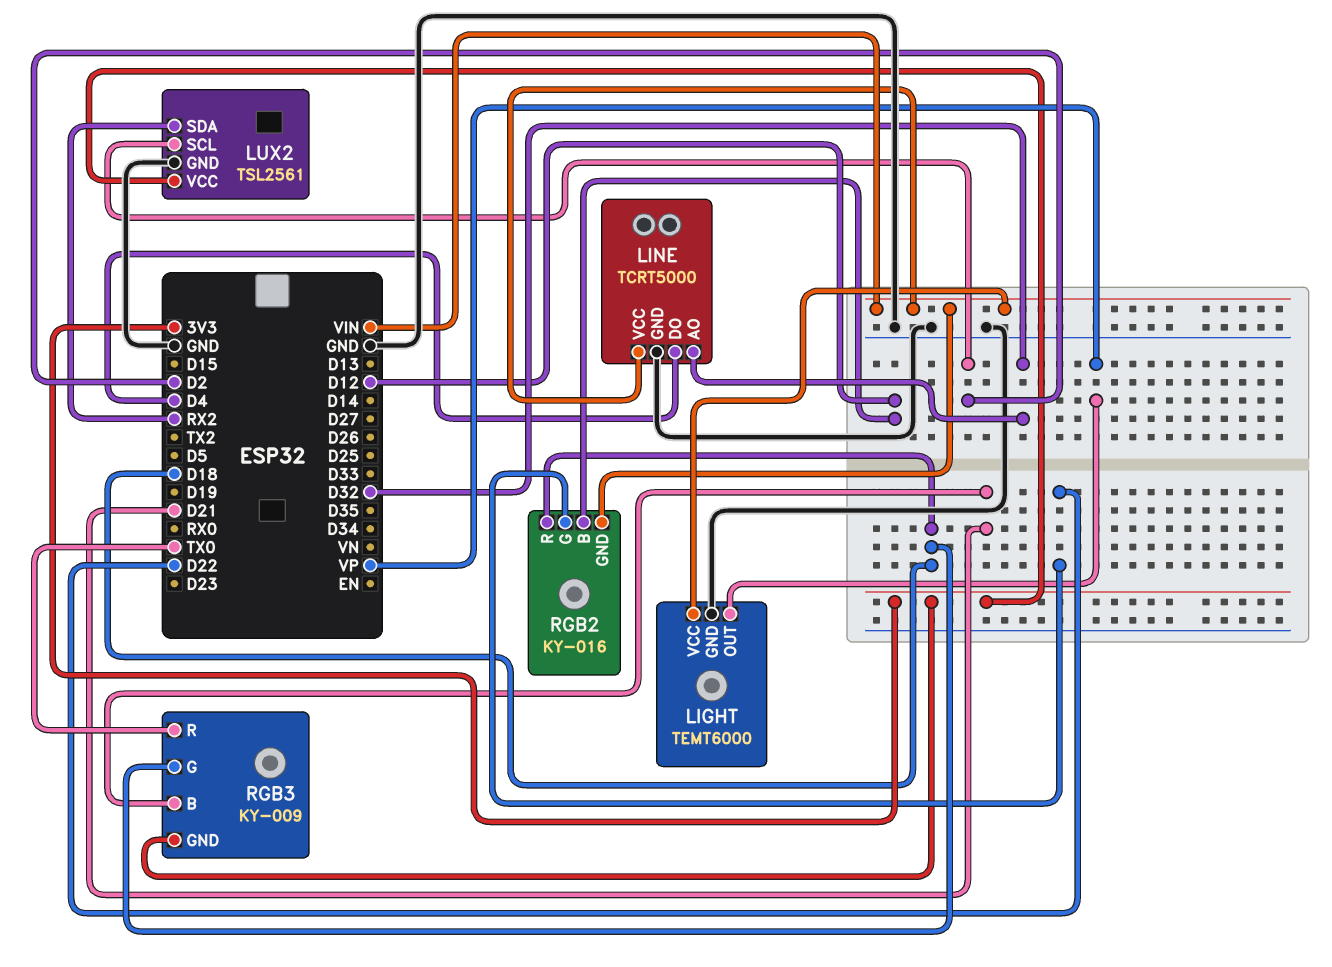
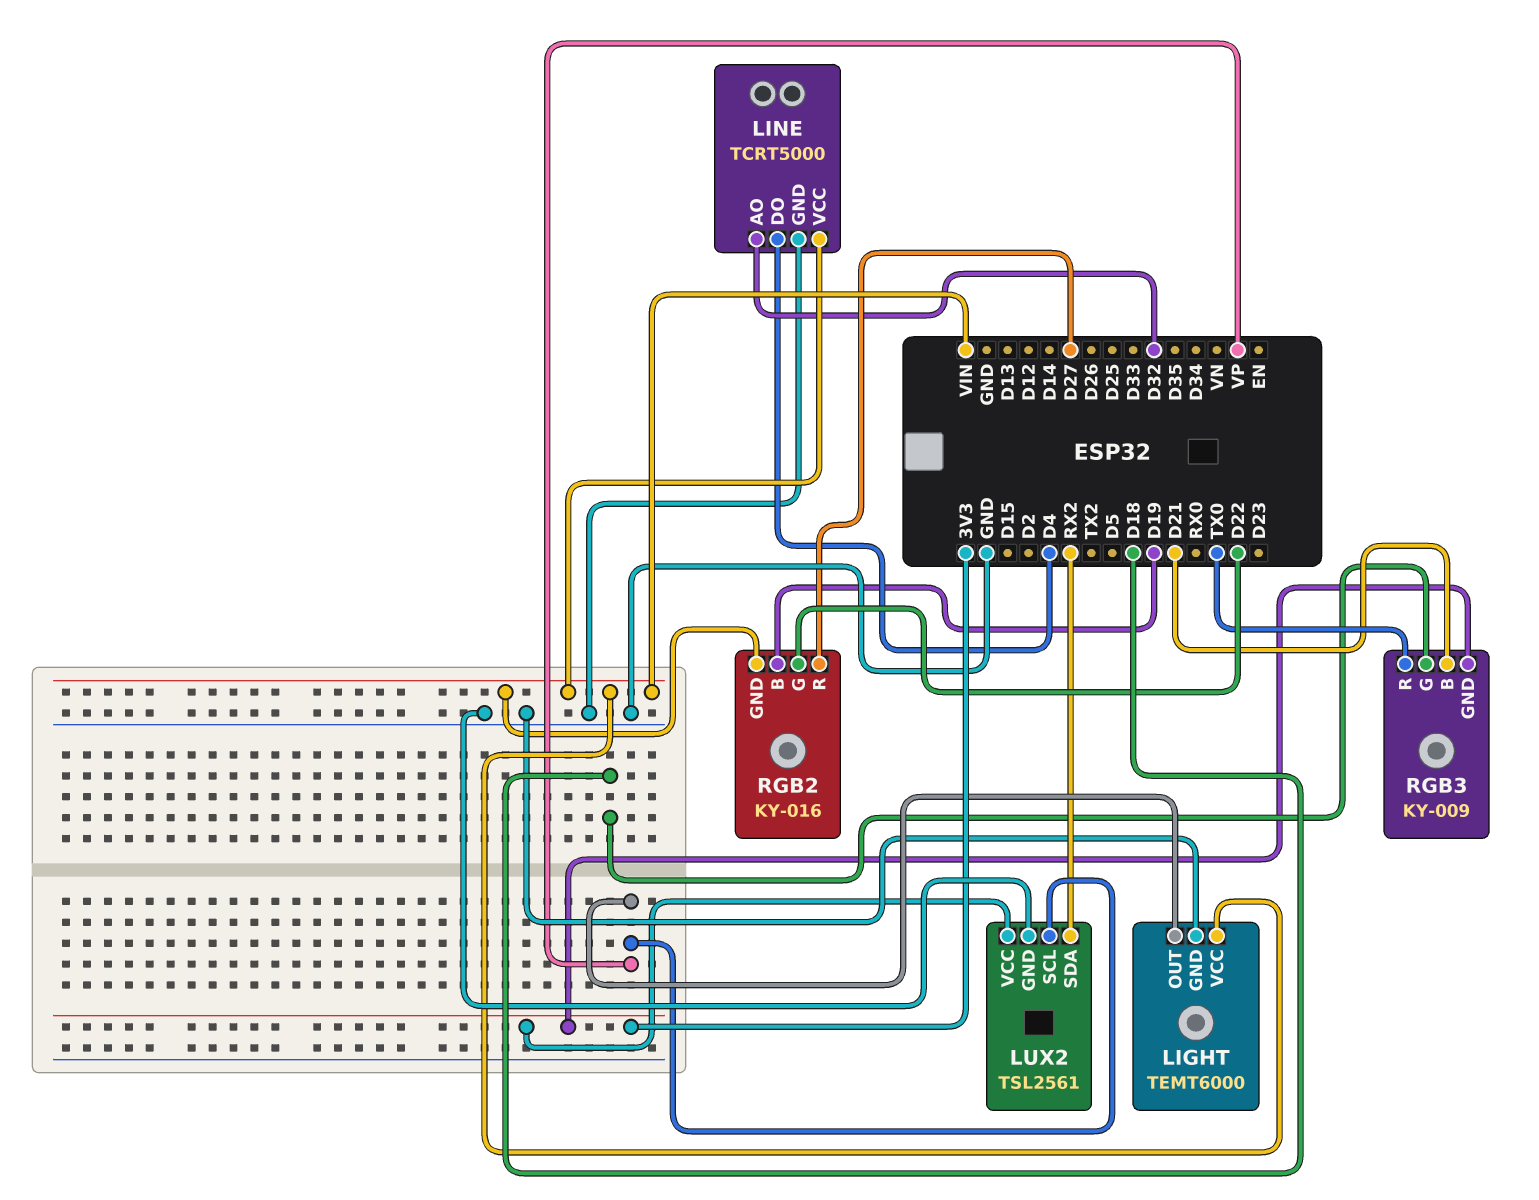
LUX2 pin SCL: D2 -> VP
RGB2 pin B: D12 -> D19
RGB2 pin R: D18 -> D27

